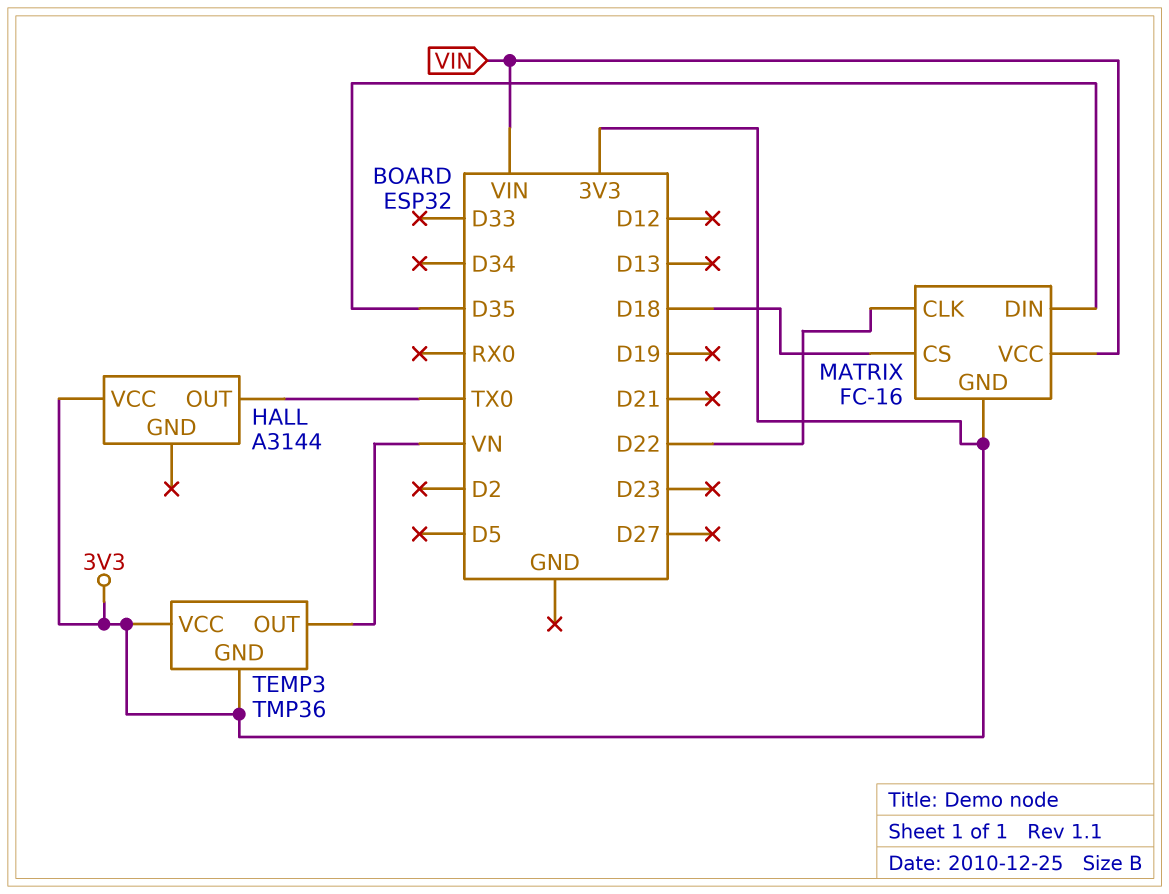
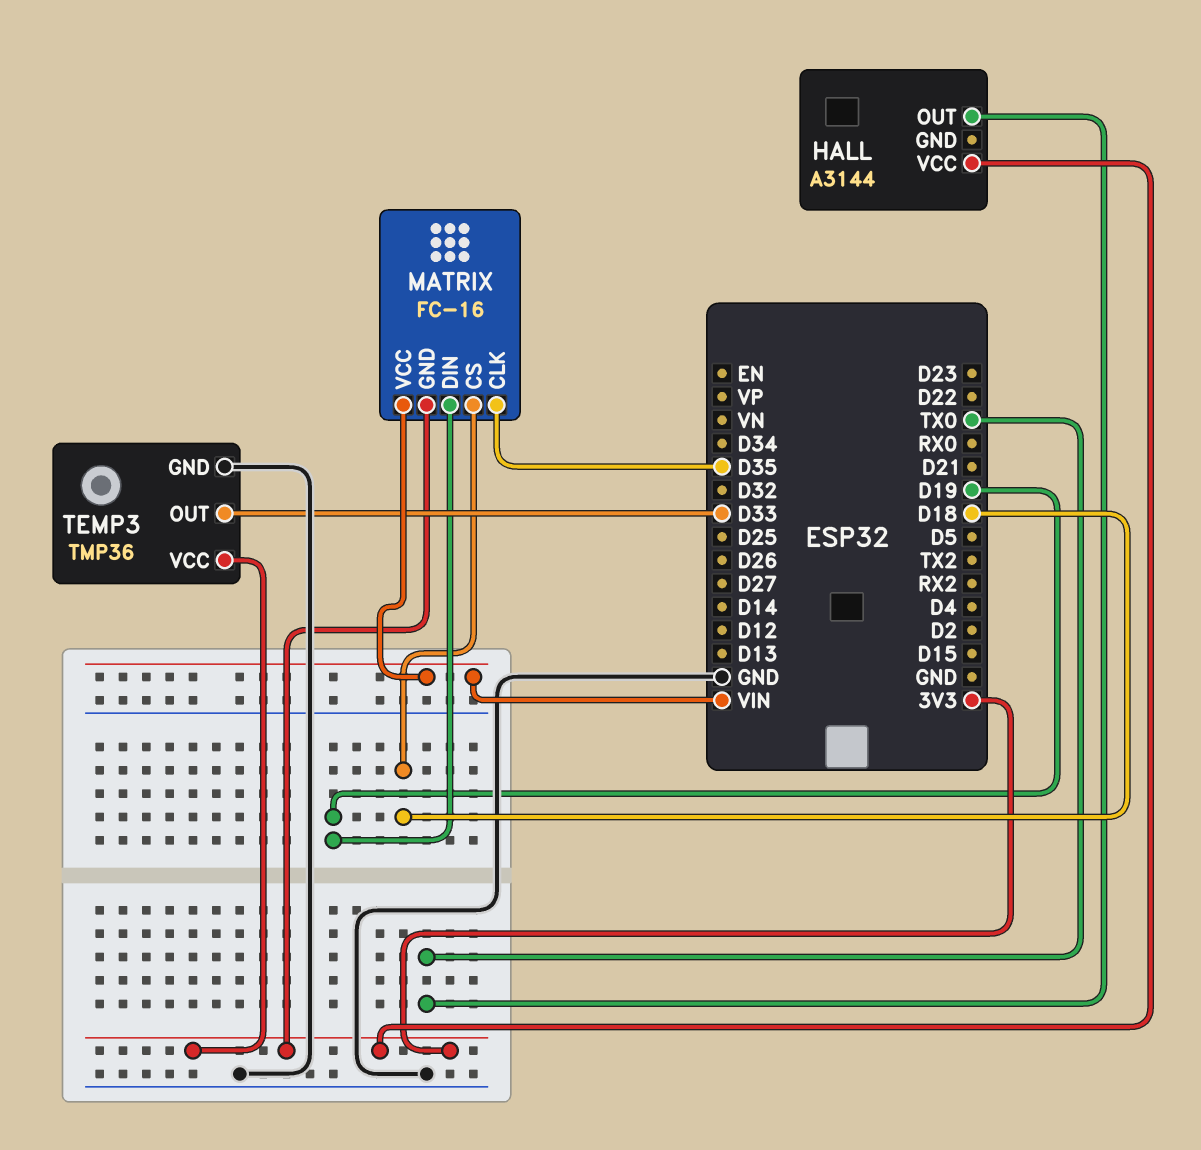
MATRIX pin CLK: D22 -> D35
MATRIX pin DIN: D35 -> D19
TEMP3 pin GND: 3V3 -> GND
TEMP3 pin OUT: VN -> D33

